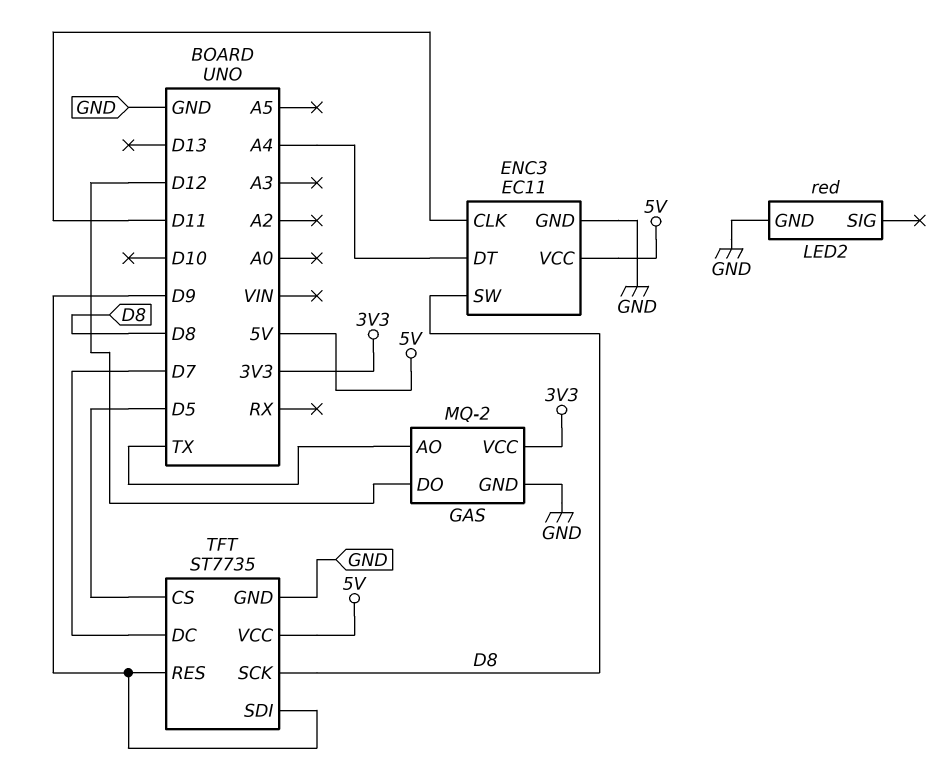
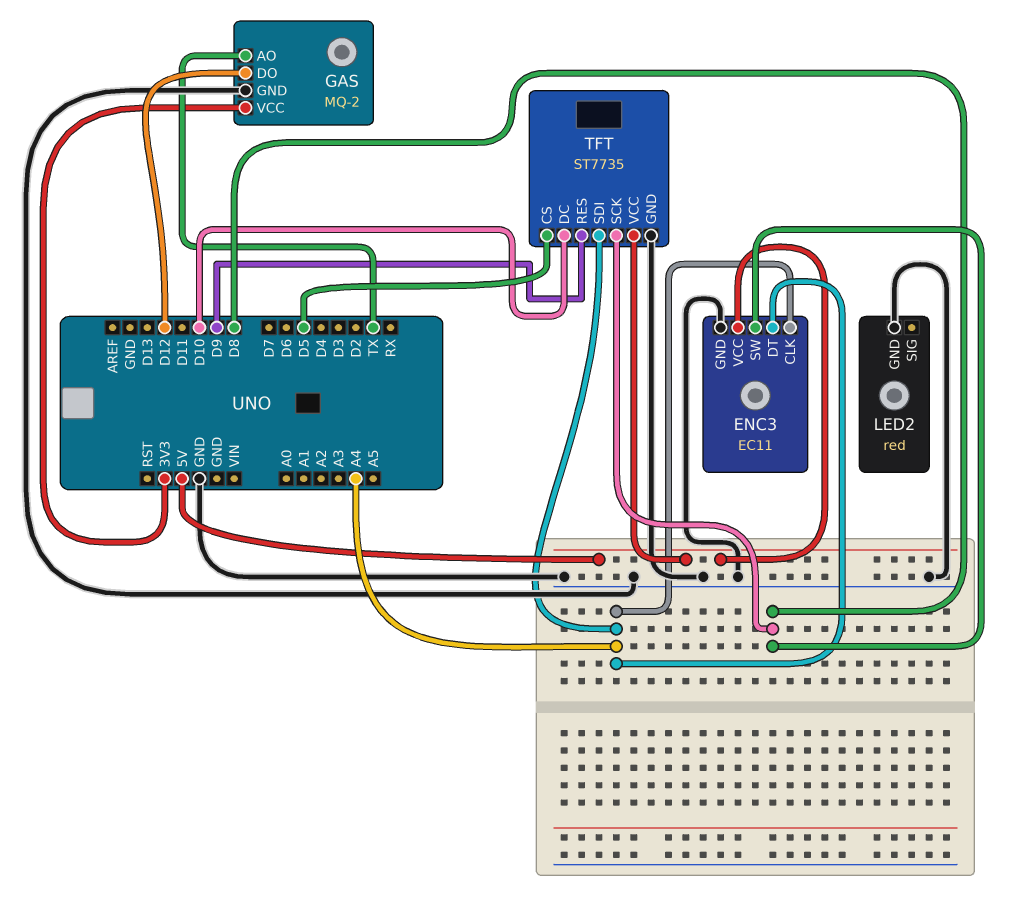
ENC3 pin CLK: D11 -> A4
TFT pin DC: D7 -> D10
TFT pin SDI: D9 -> A4

